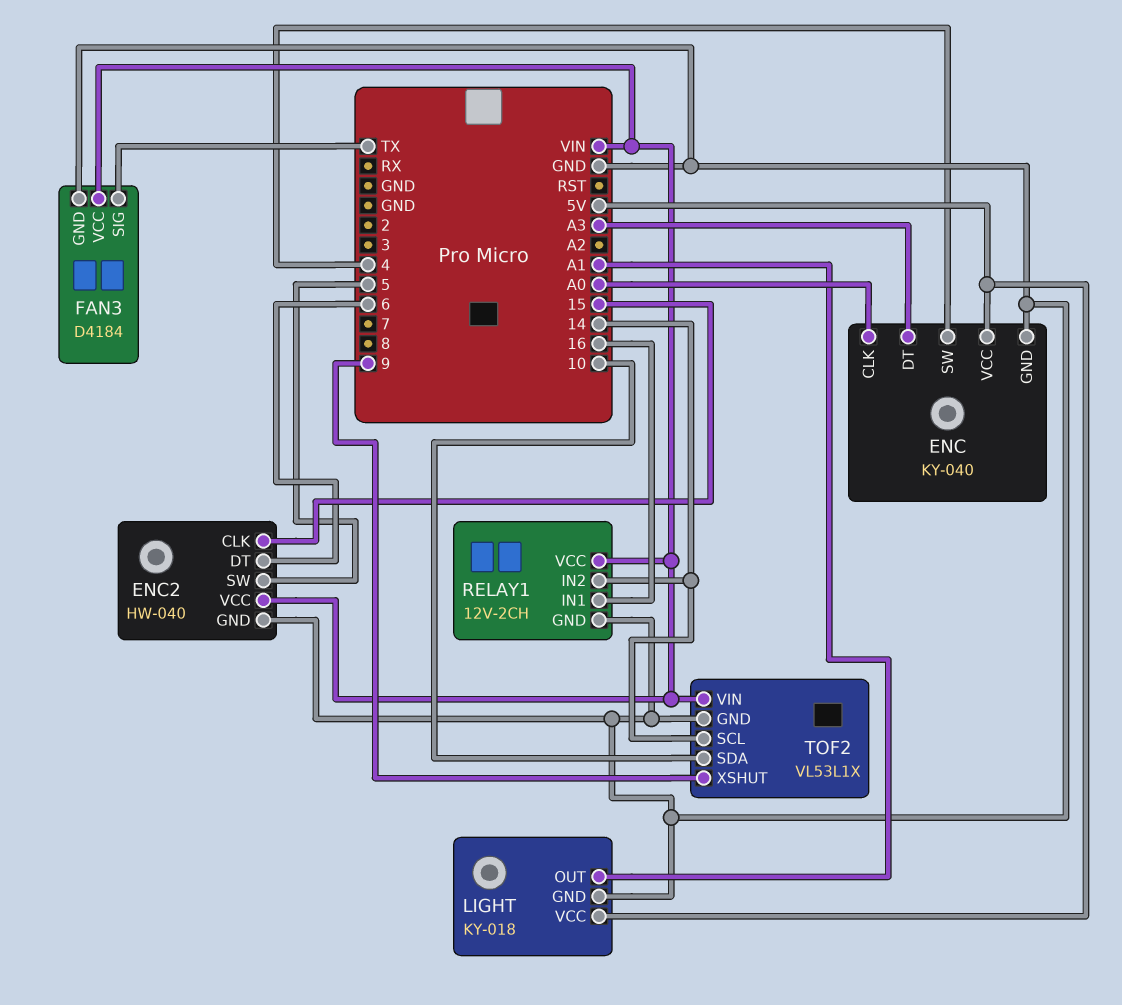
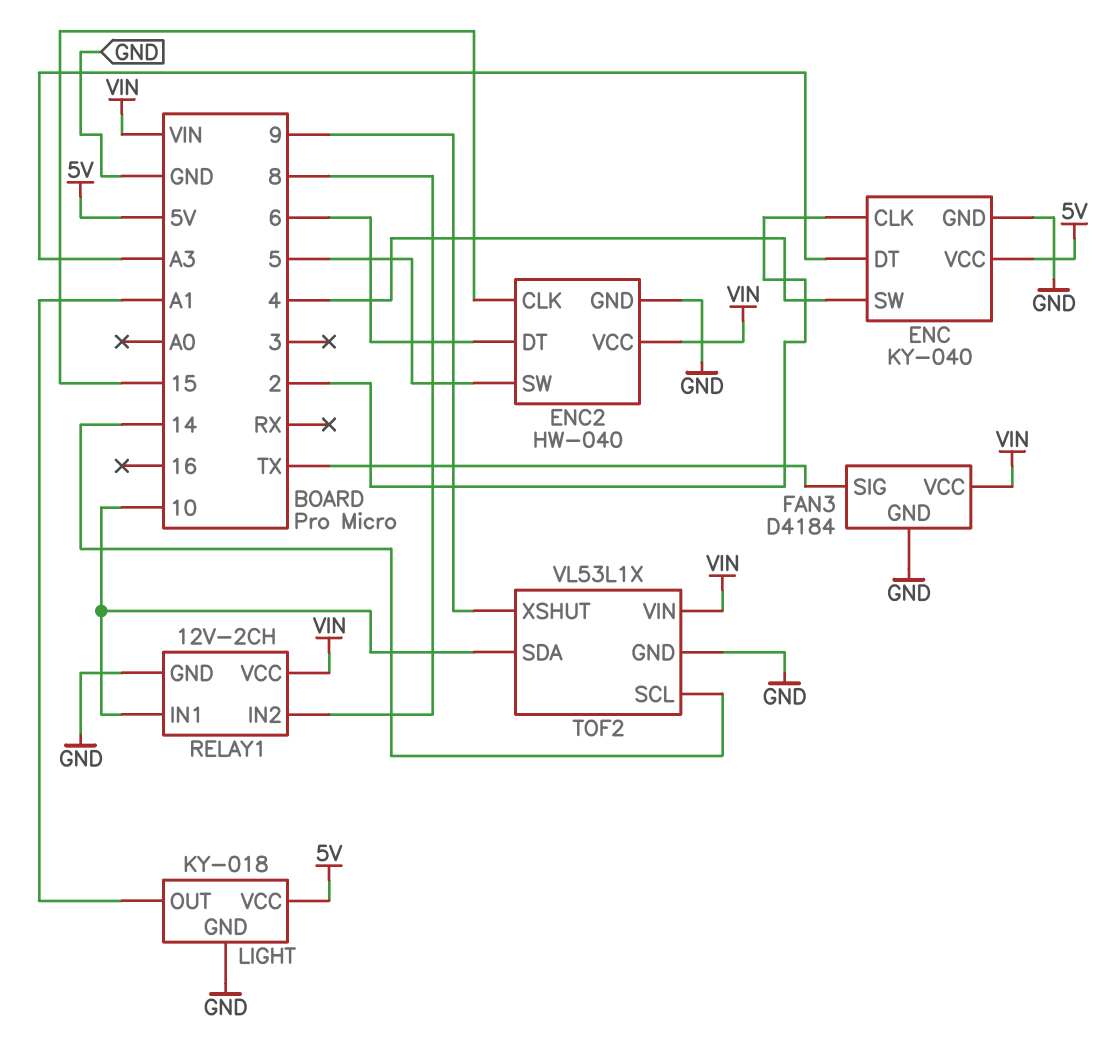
ENC pin CLK: A0 -> 2
RELAY1 pin IN1: 16 -> 10
RELAY1 pin IN2: 14 -> 8

